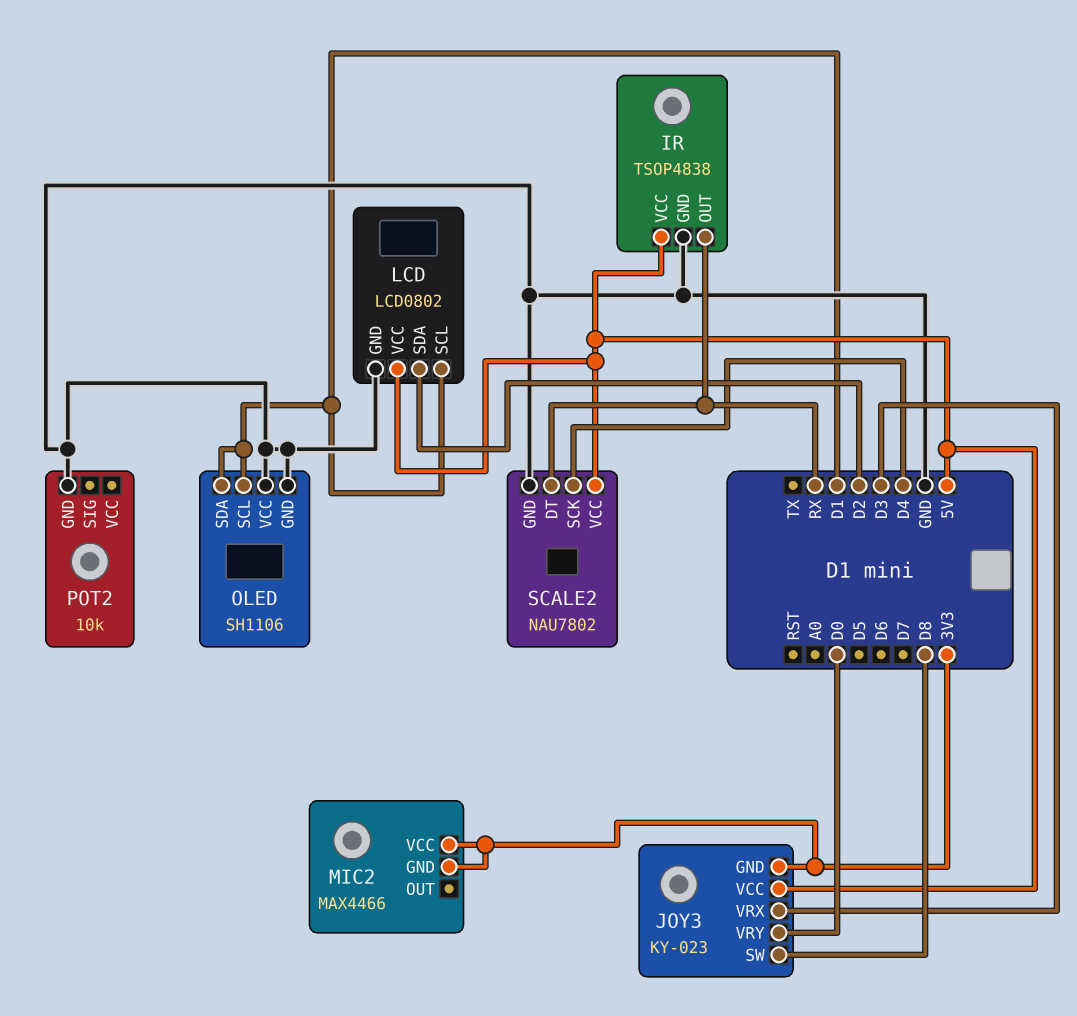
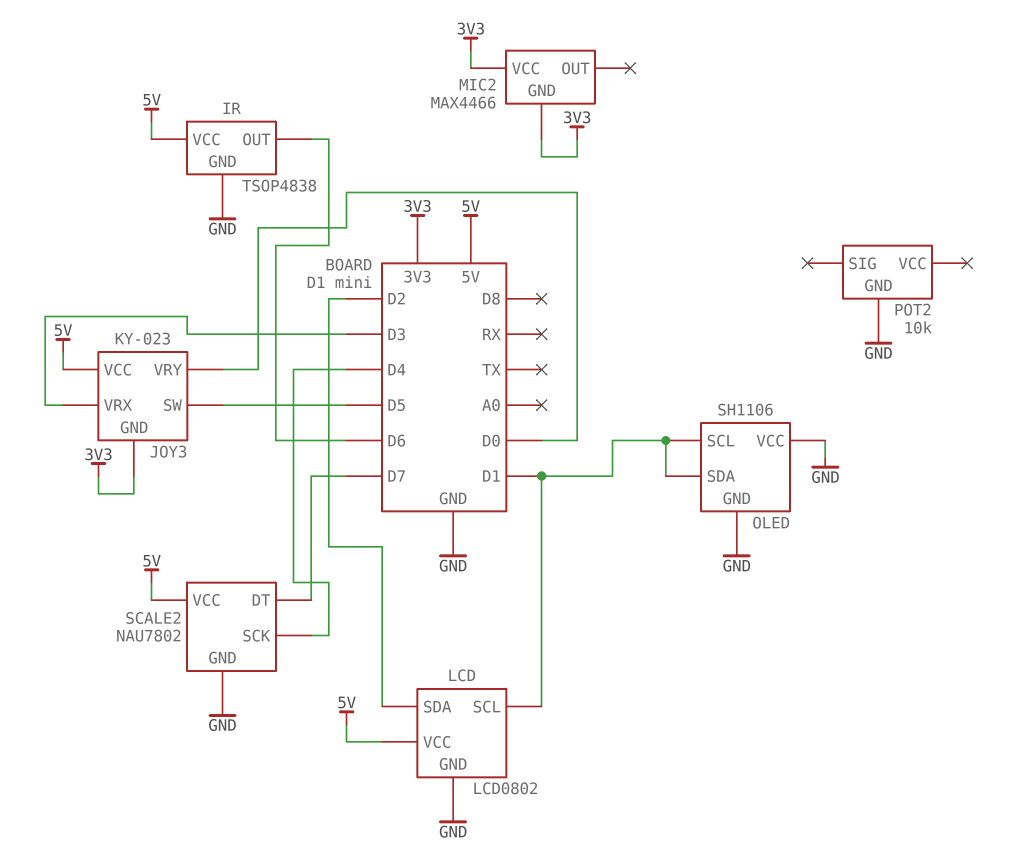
IR pin OUT: RX -> D6
JOY3 pin SW: D8 -> D5
SCALE2 pin DT: RX -> D7

